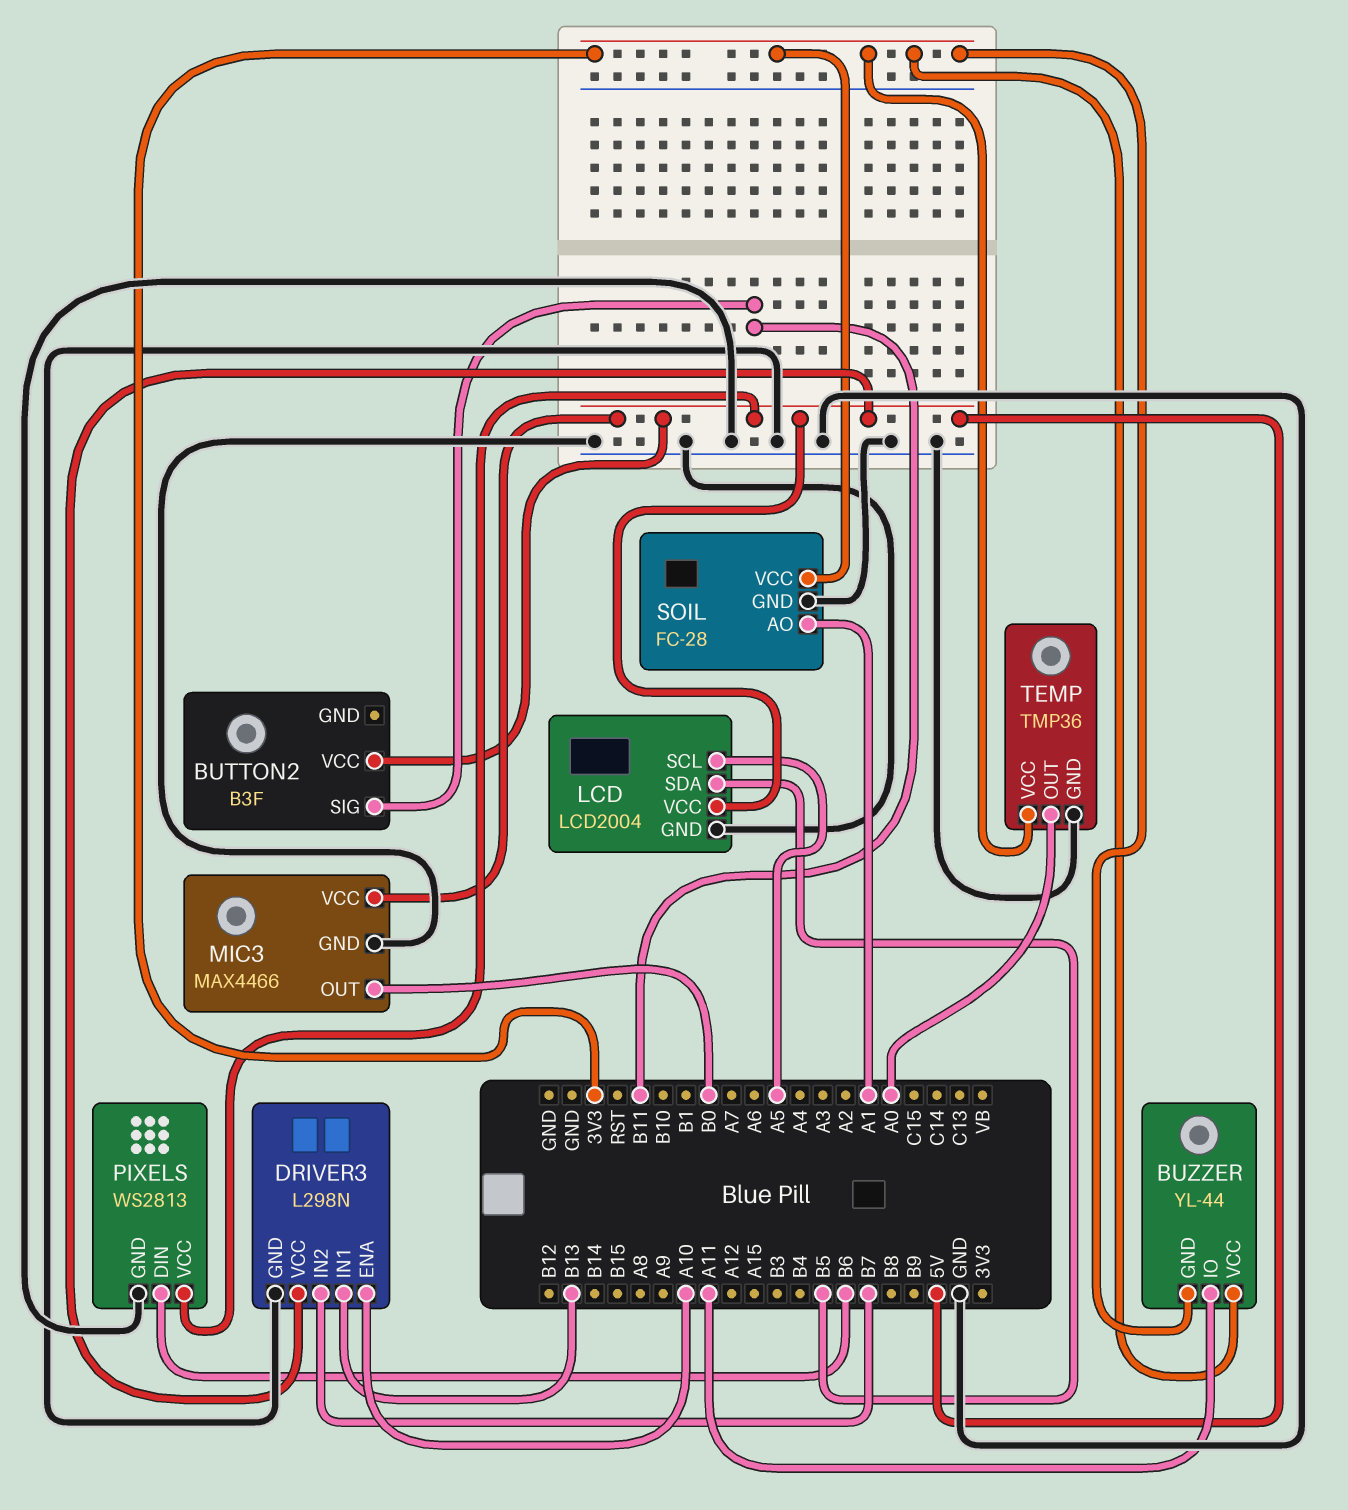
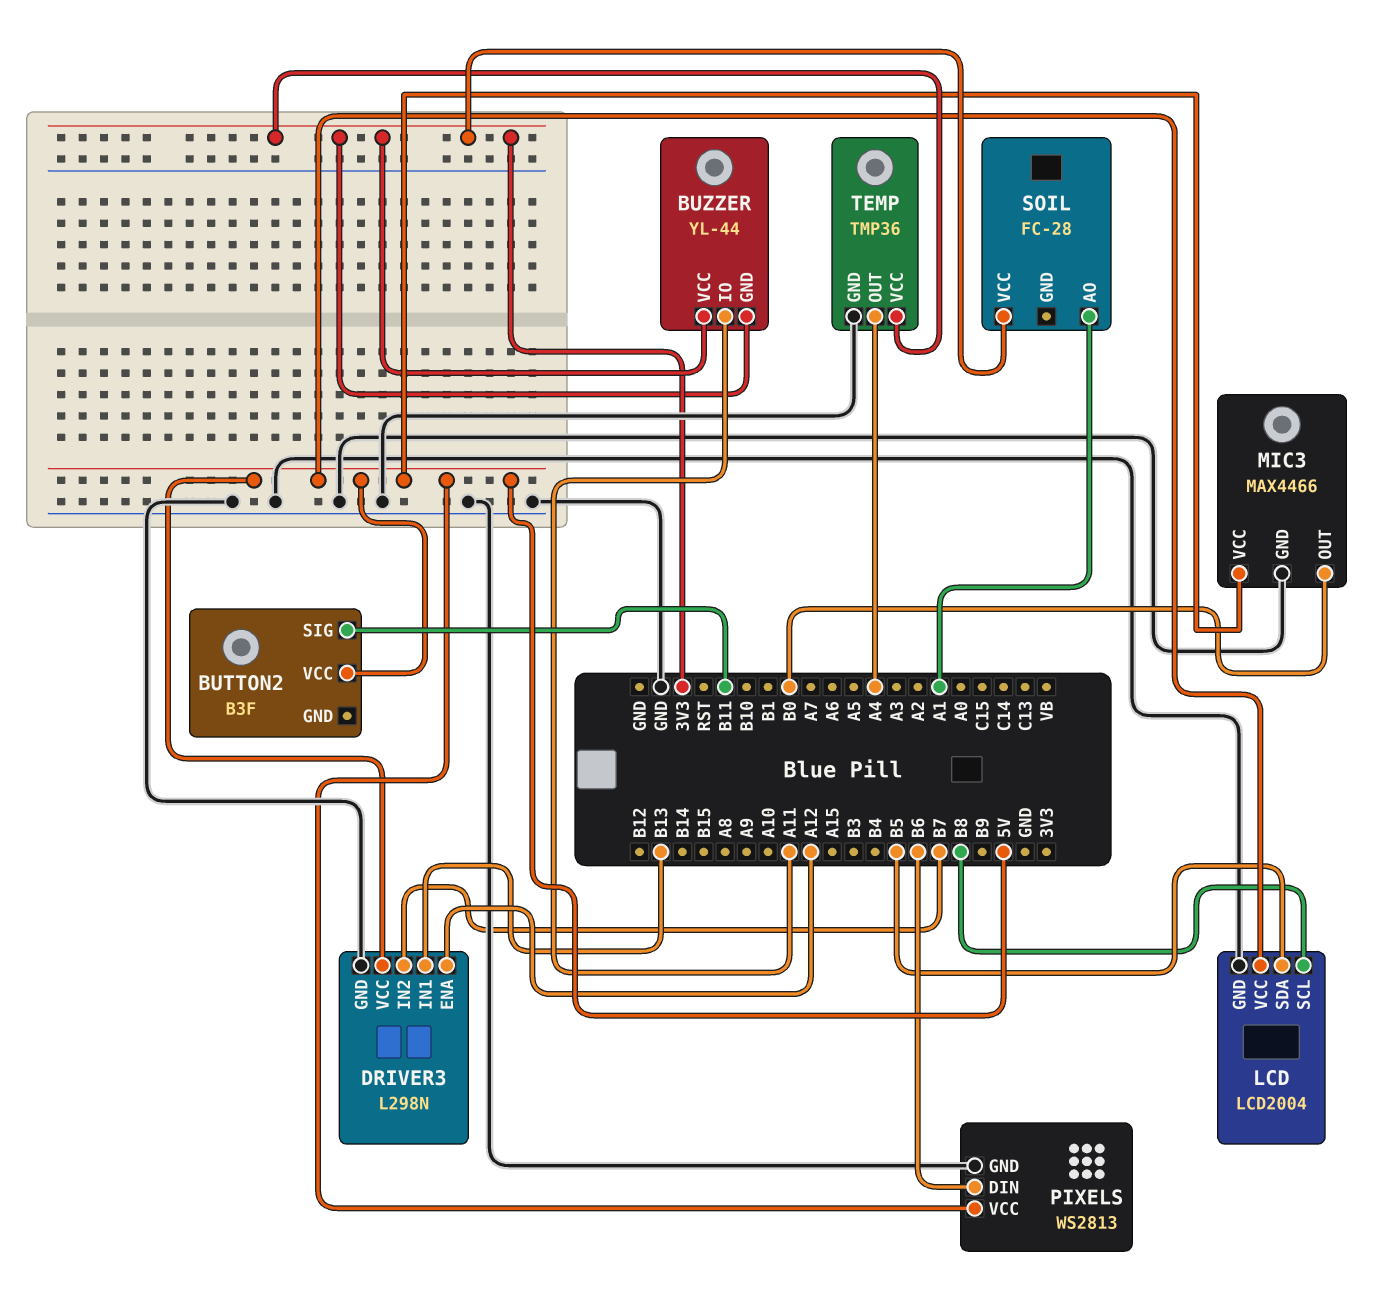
DRIVER3 pin ENA: A10 -> A12
LCD pin SCL: A5 -> B8
SOIL pin GND: GND -> none
TEMP pin OUT: A0 -> A4

